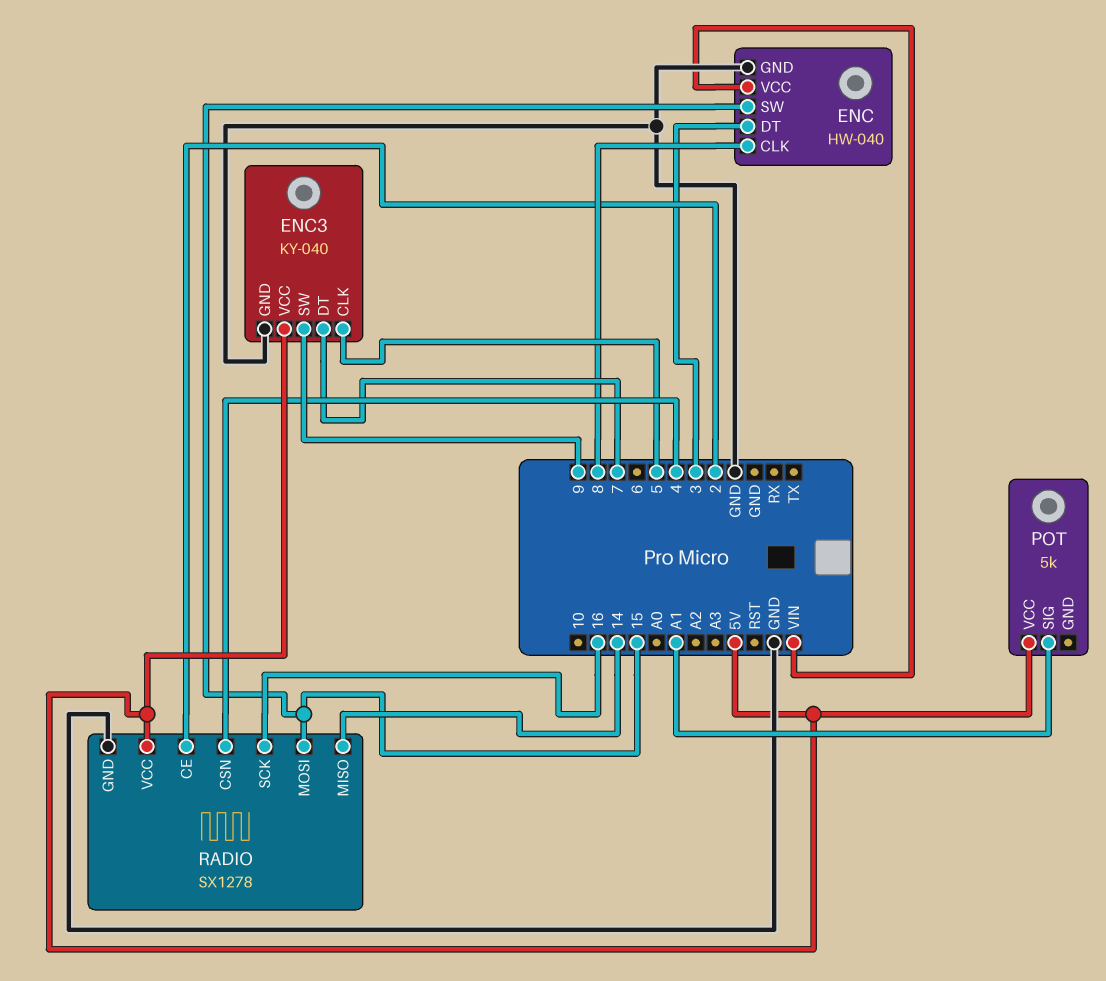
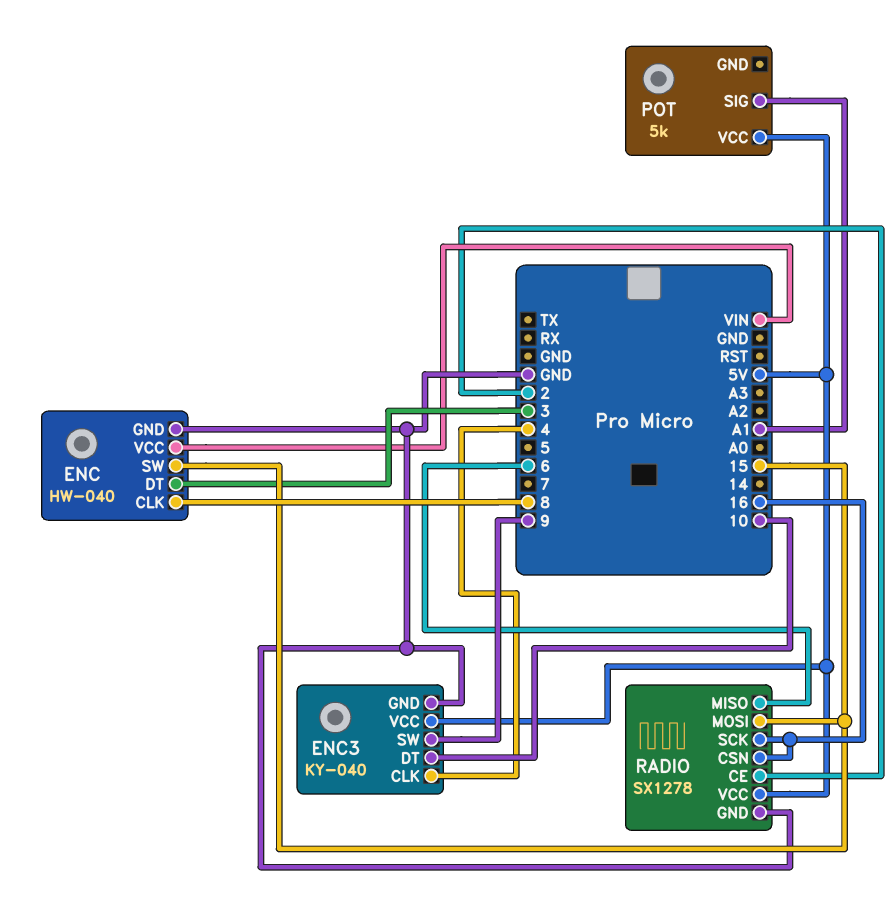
ENC3 pin CLK: 5 -> 4
ENC3 pin DT: 7 -> 10
RADIO pin CSN: 4 -> 16
RADIO pin MISO: 14 -> 6

